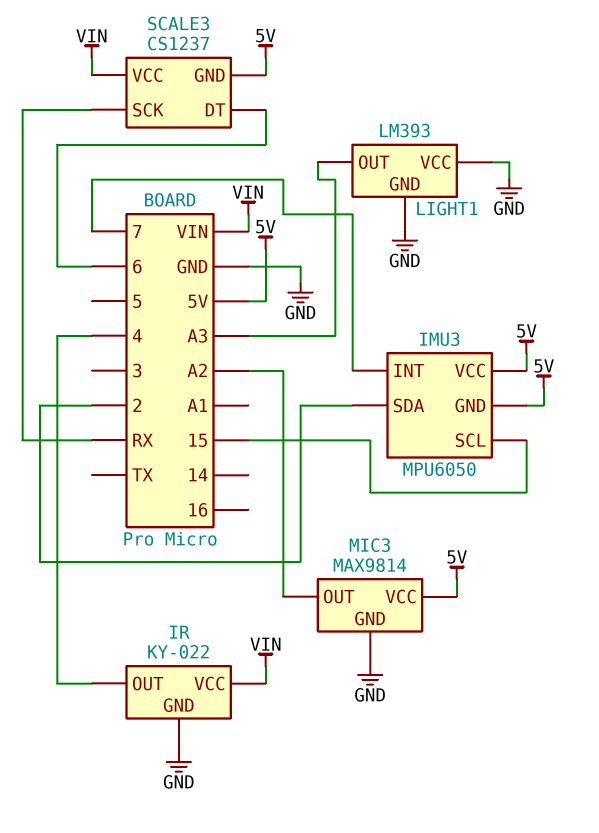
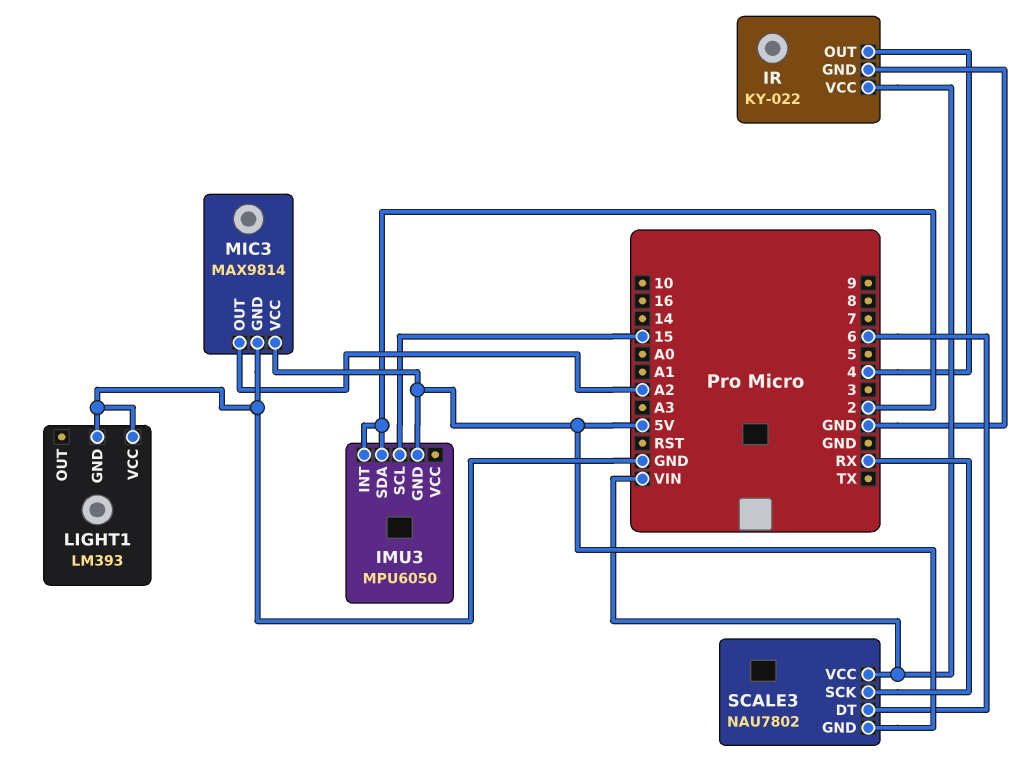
IMU3 pin INT: 7 -> 2
IMU3 pin VCC: 5V -> none
LIGHT1 pin OUT: A3 -> none
SCALE3: CS1237 -> NAU7802

